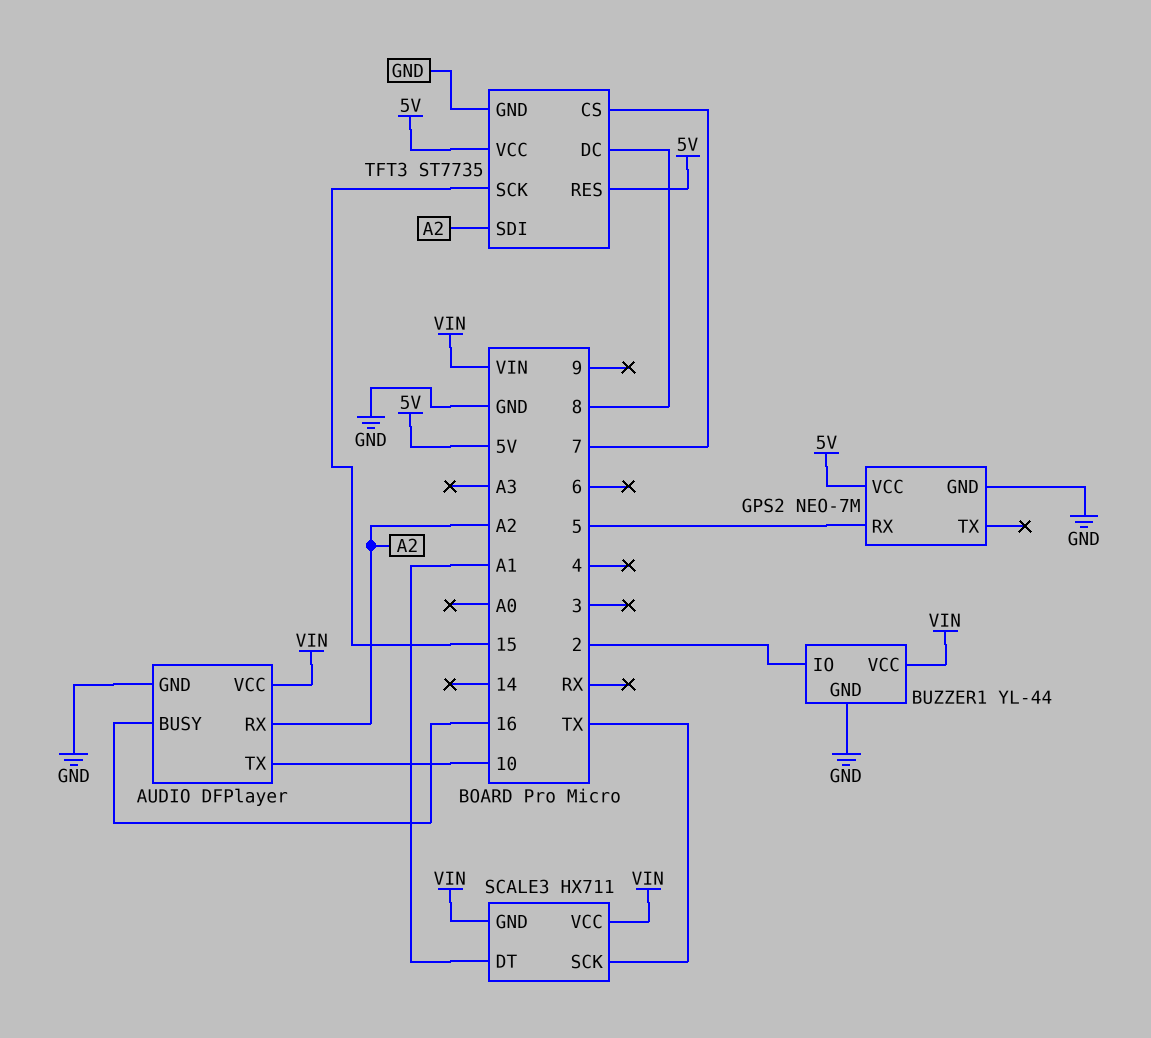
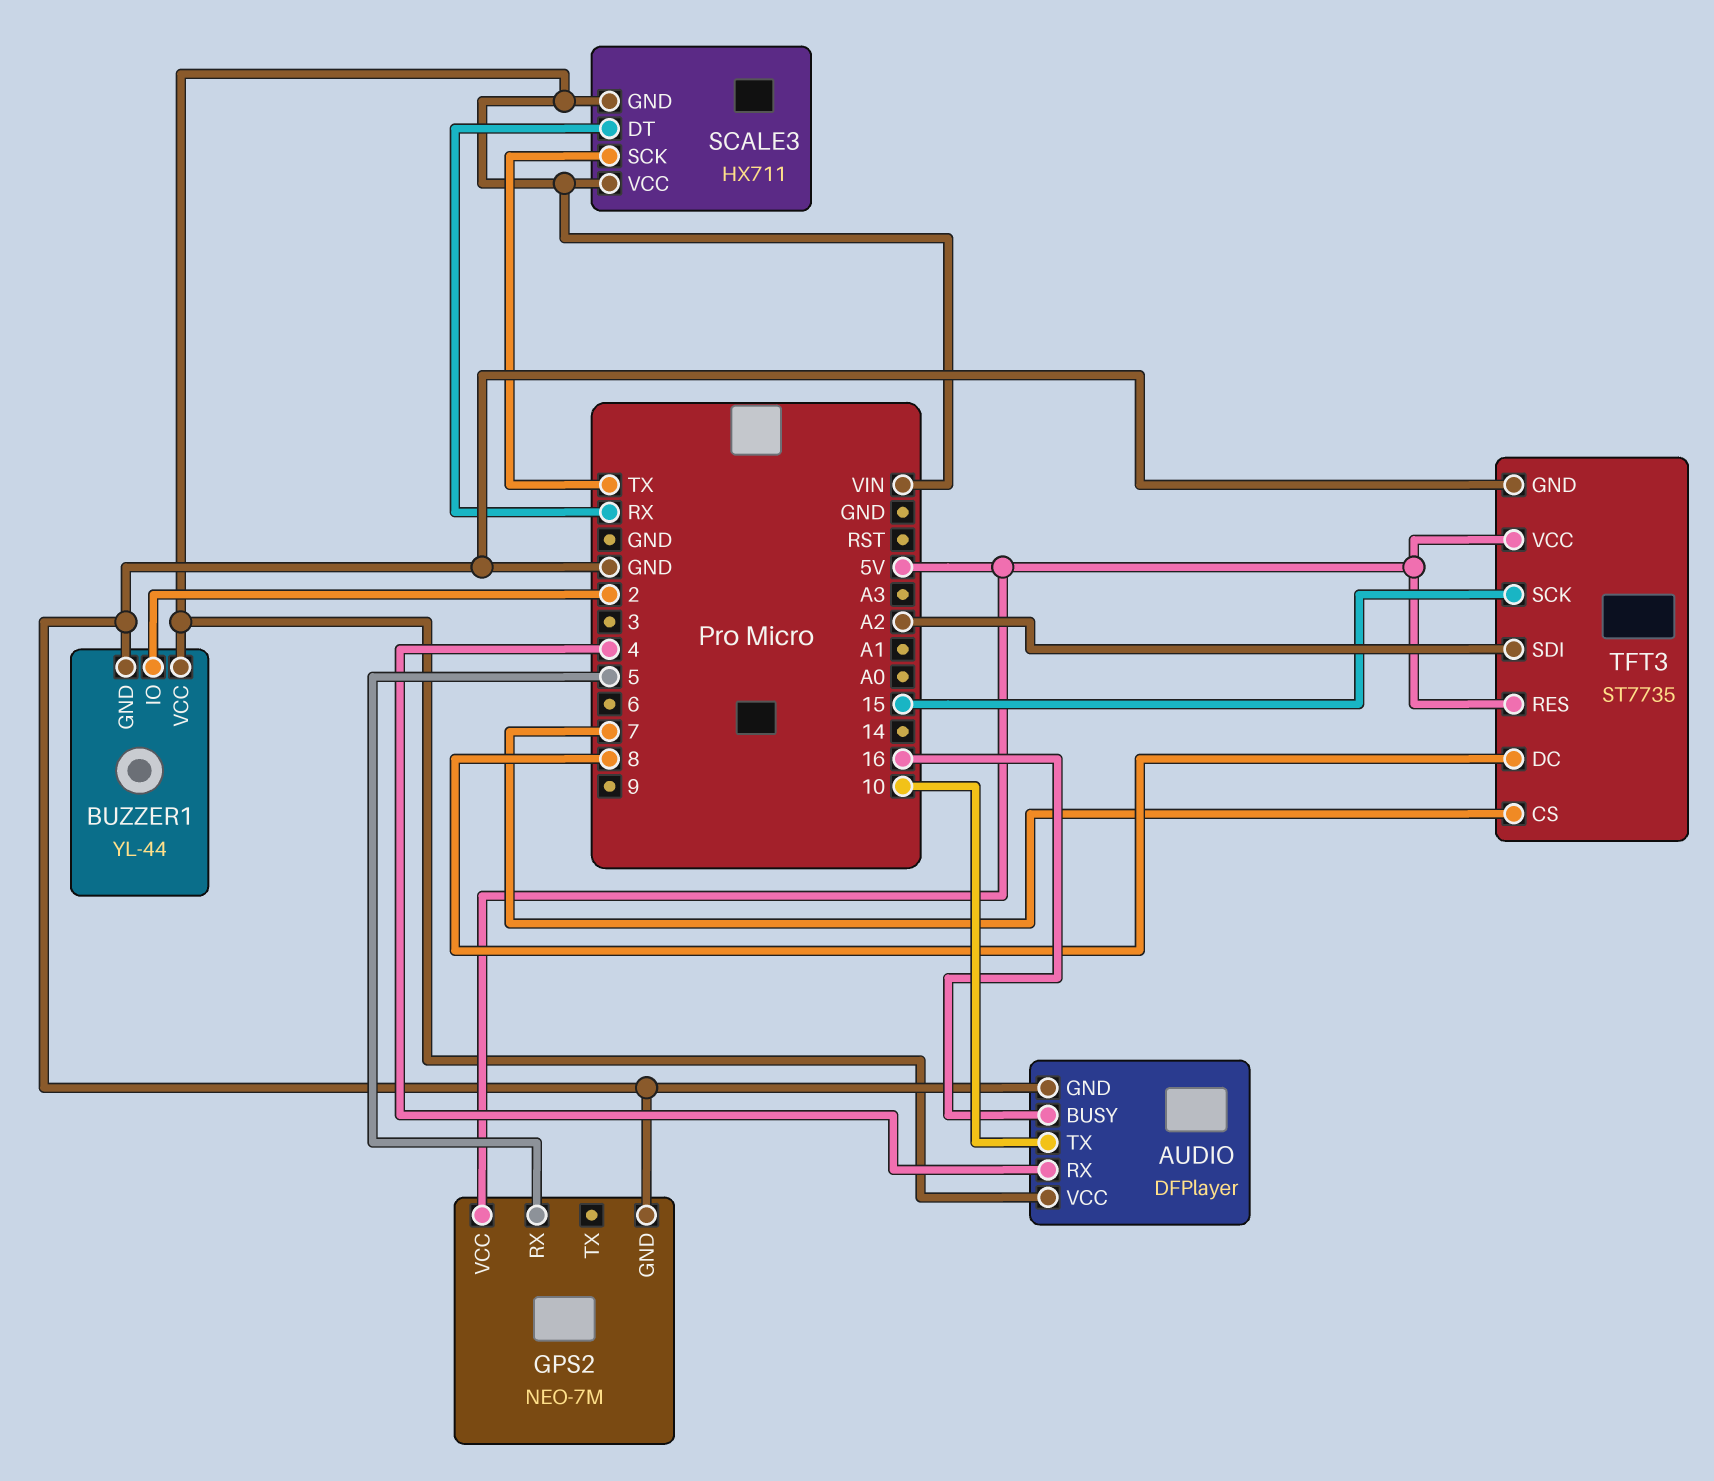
AUDIO pin RX: A2 -> 4
SCALE3 pin DT: A1 -> RX

